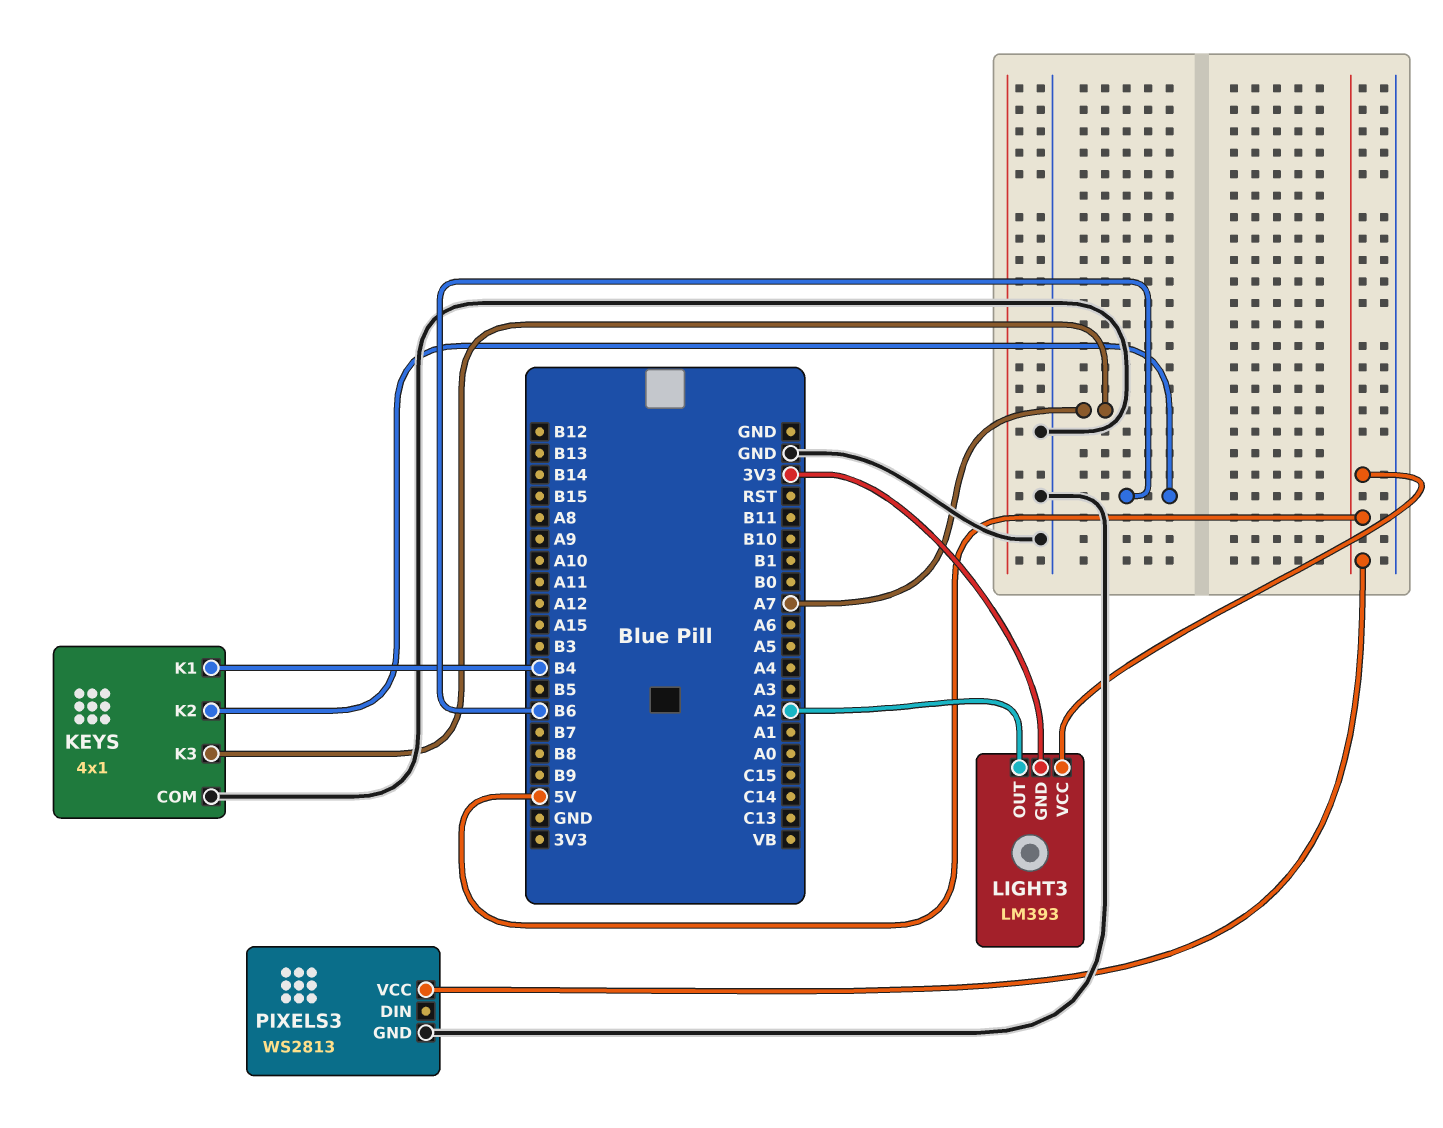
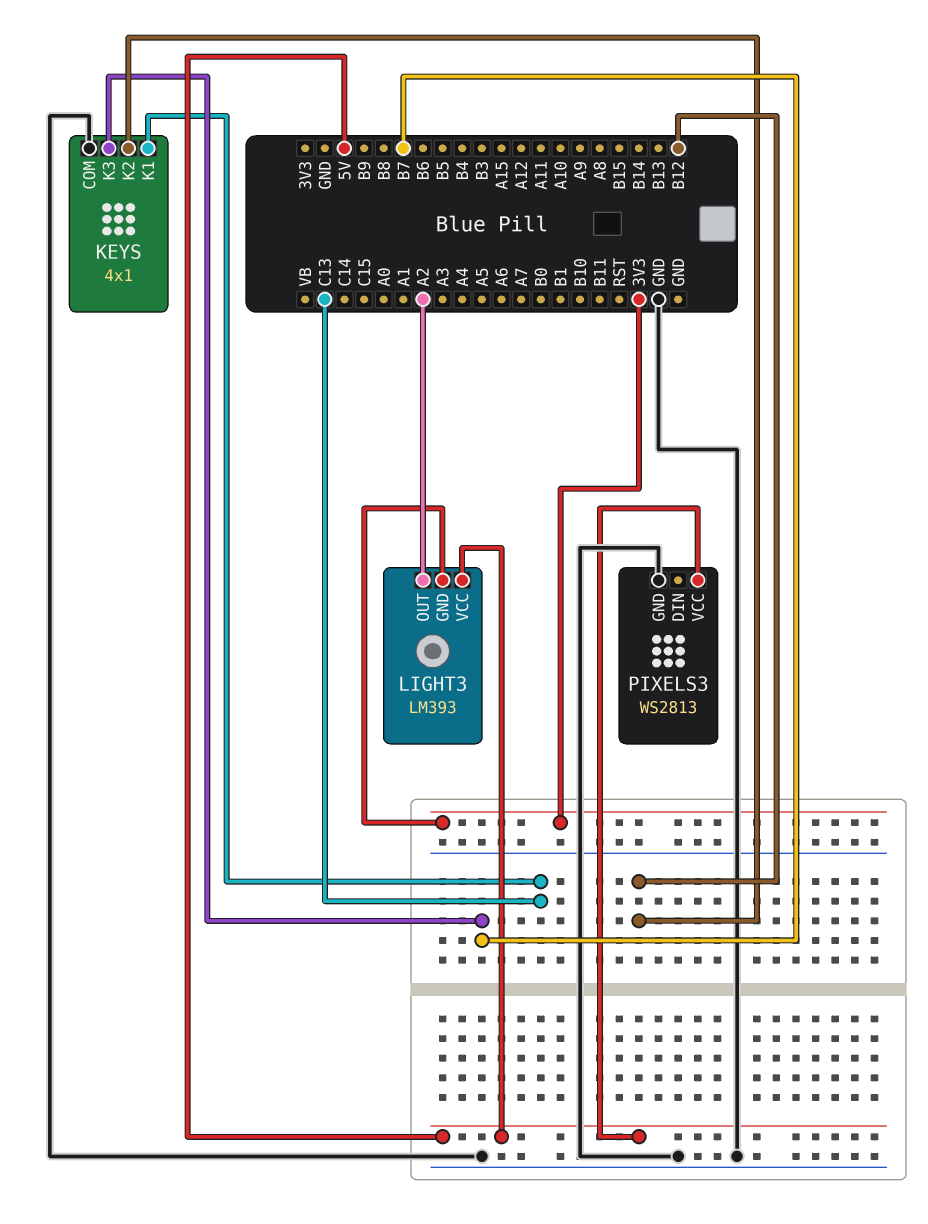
KEYS pin K1: B4 -> C13
KEYS pin K2: B6 -> B12
KEYS pin K3: A7 -> B7

